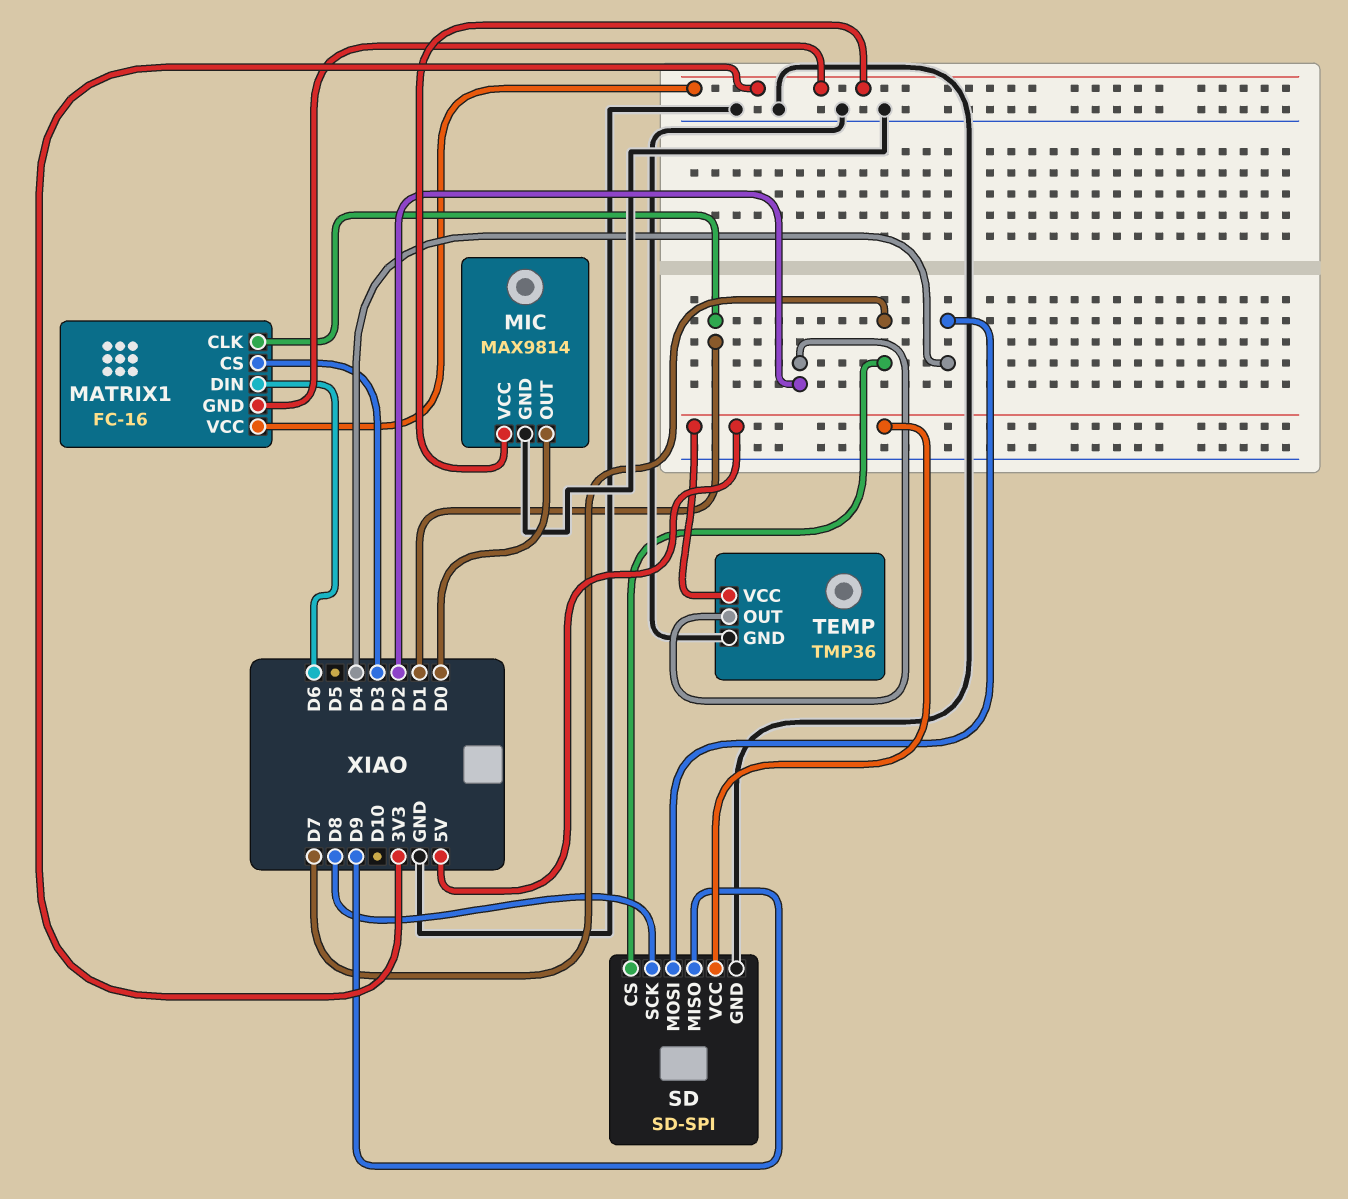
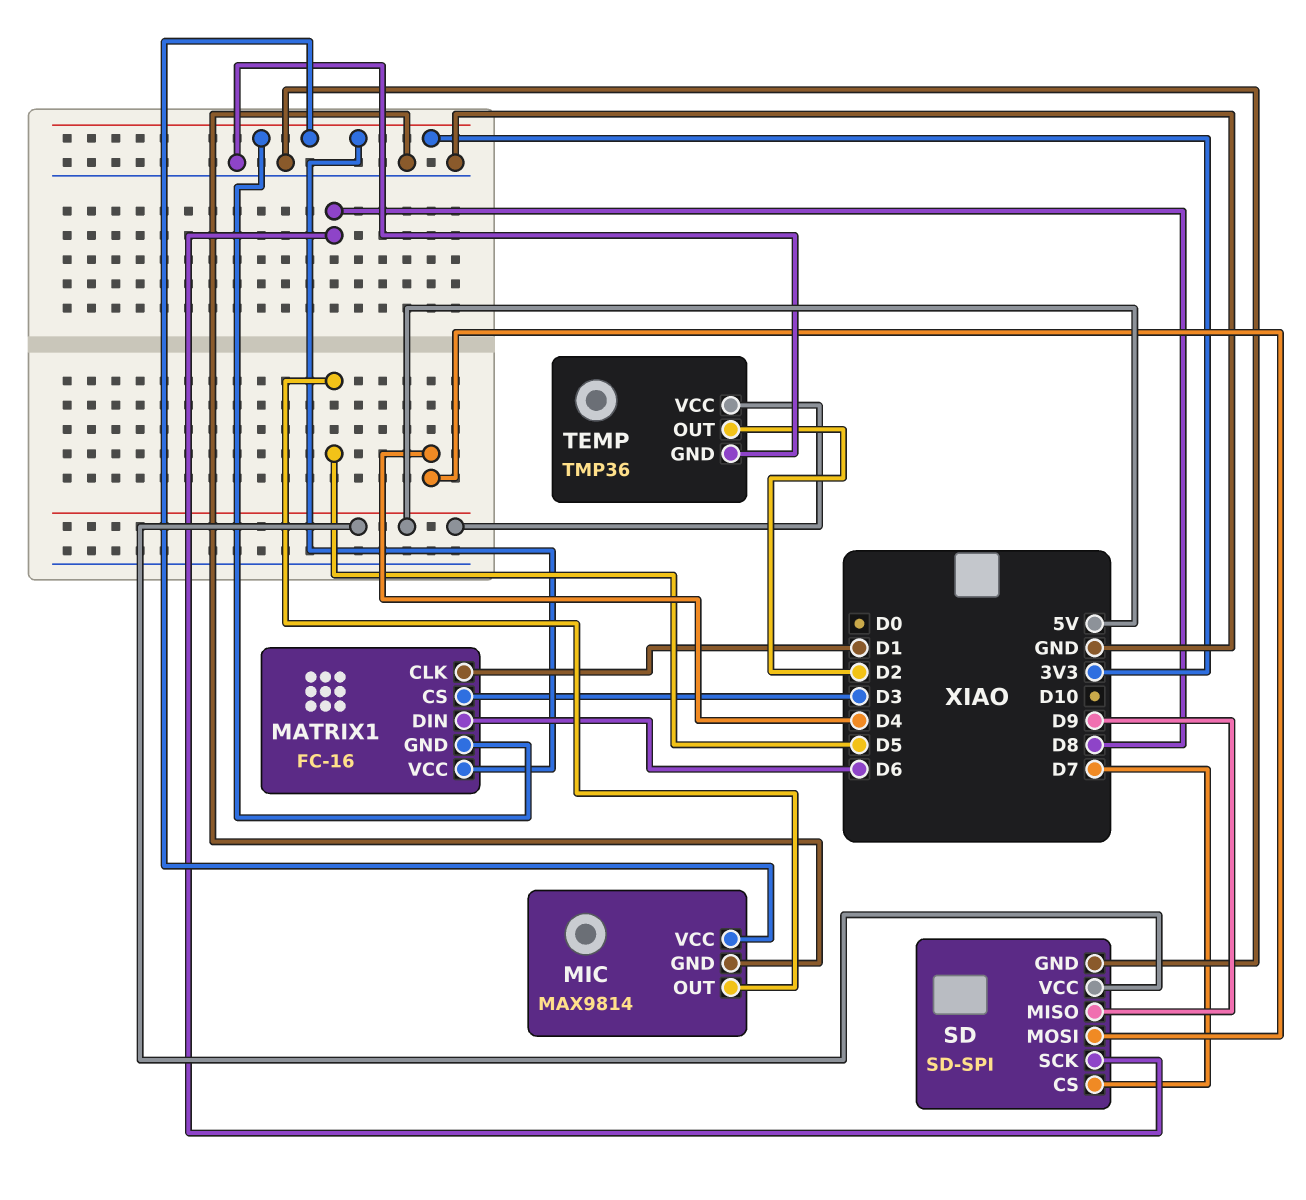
MIC pin OUT: D0 -> D5

